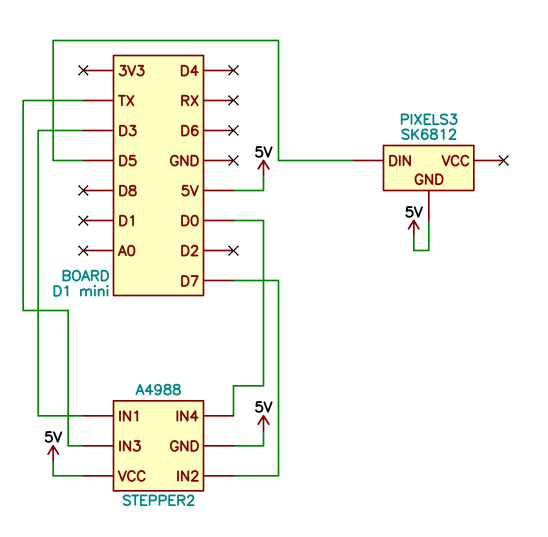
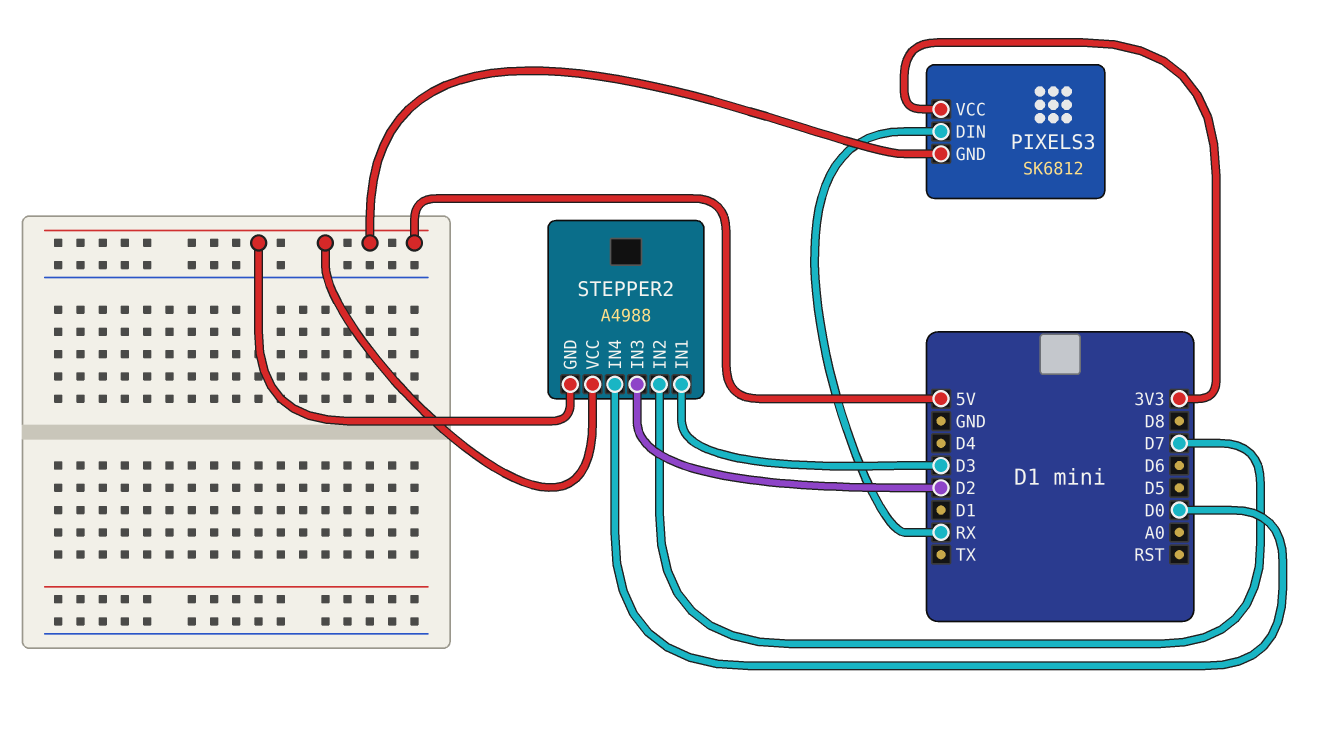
PIXELS3 pin DIN: D5 -> RX
PIXELS3 pin VCC: none -> 3V3
STEPPER2 pin IN3: TX -> D2

